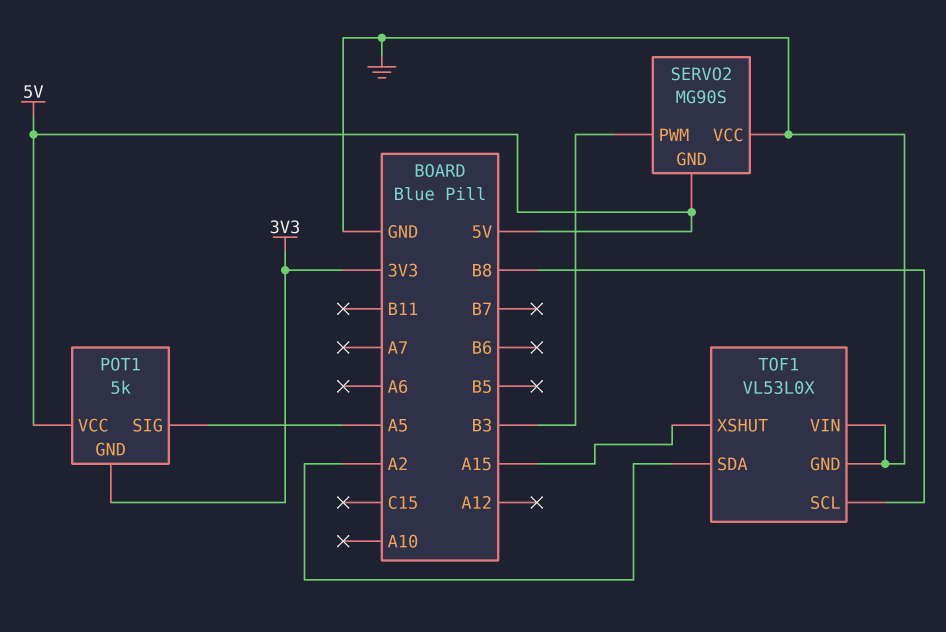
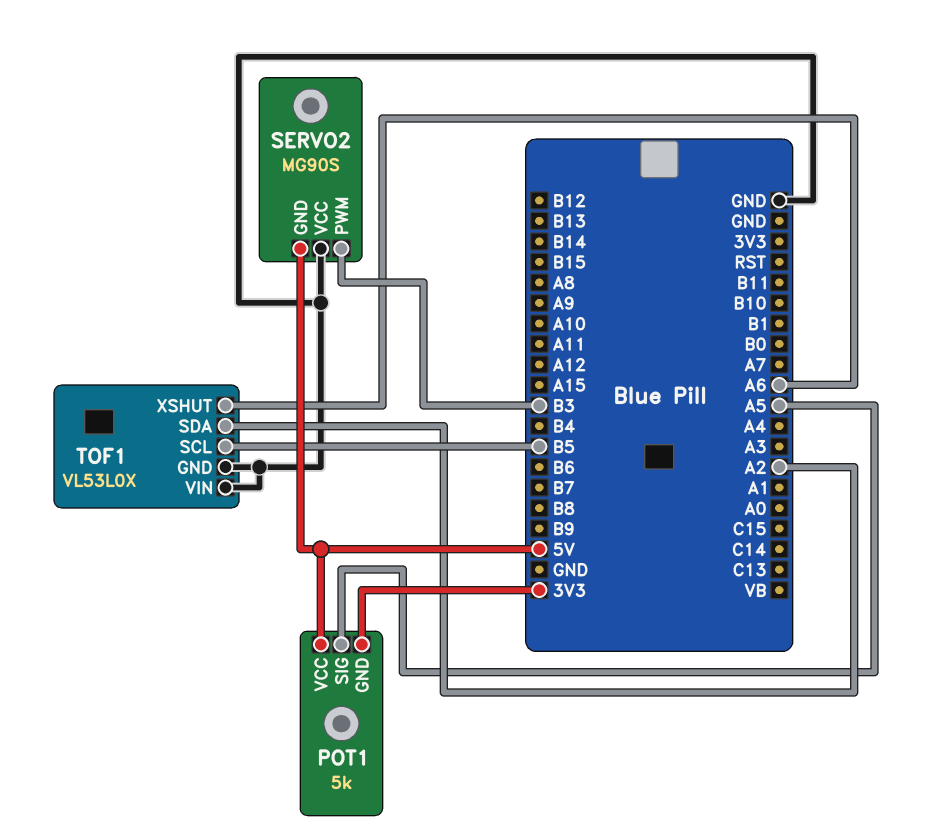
TOF1 pin SCL: B8 -> B5
TOF1 pin XSHUT: A15 -> A6

